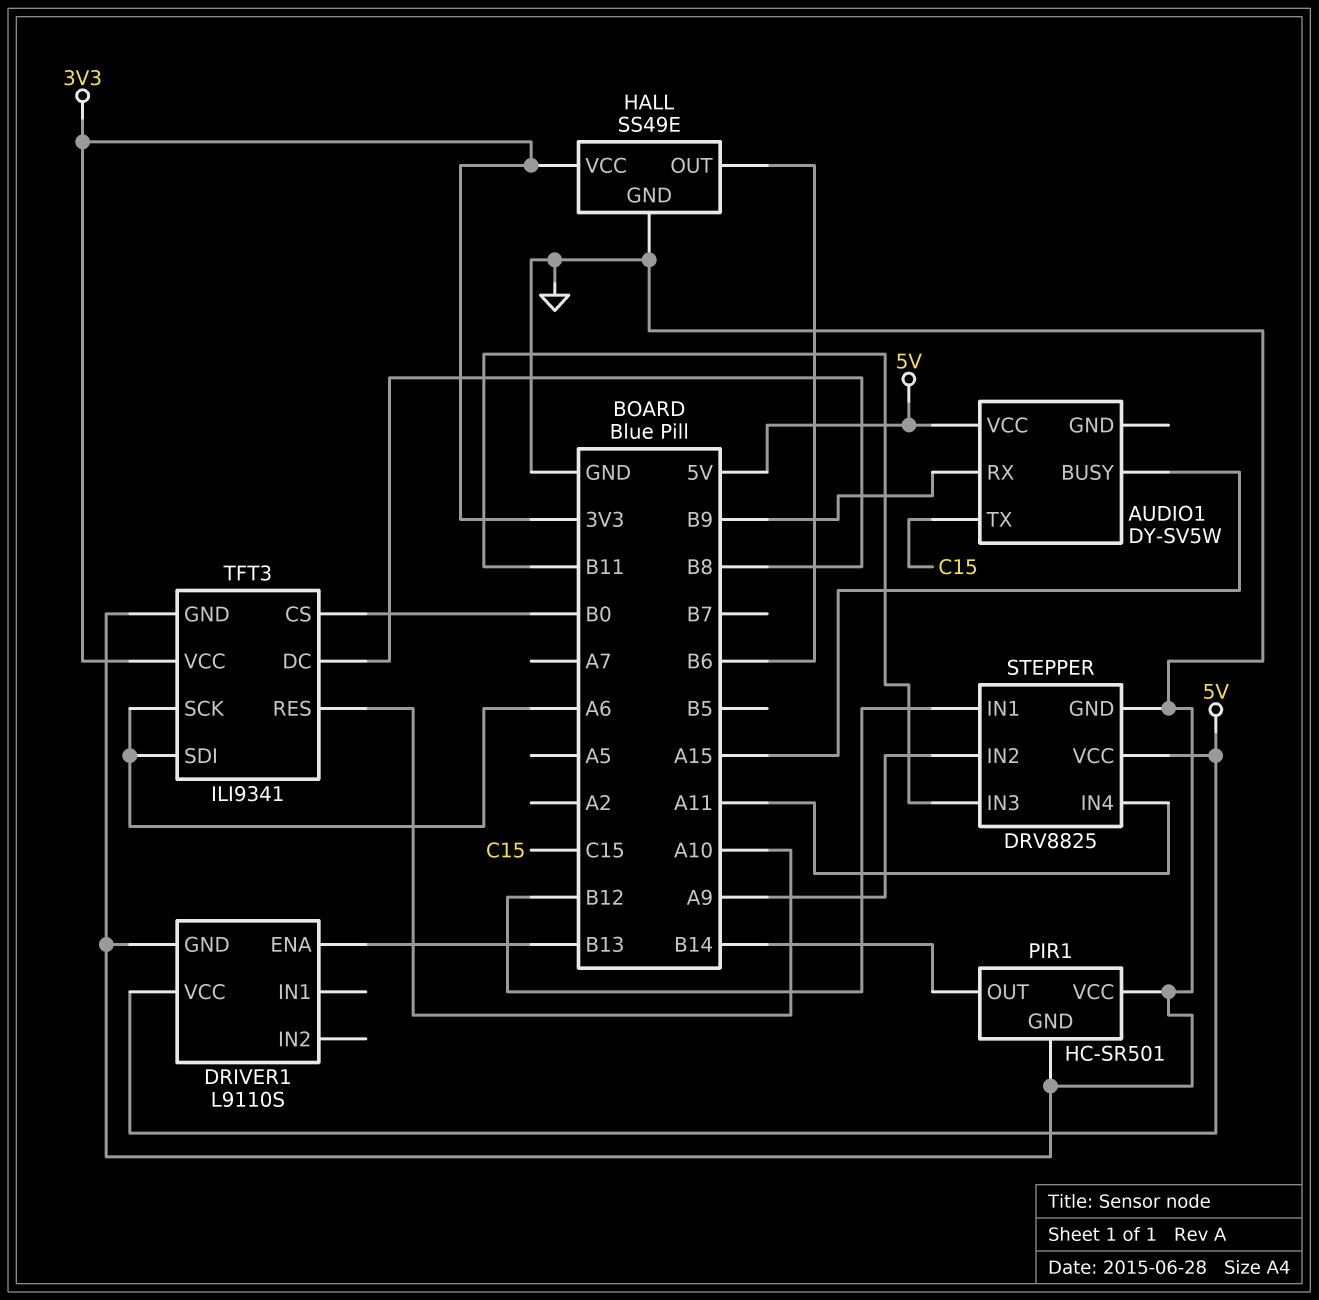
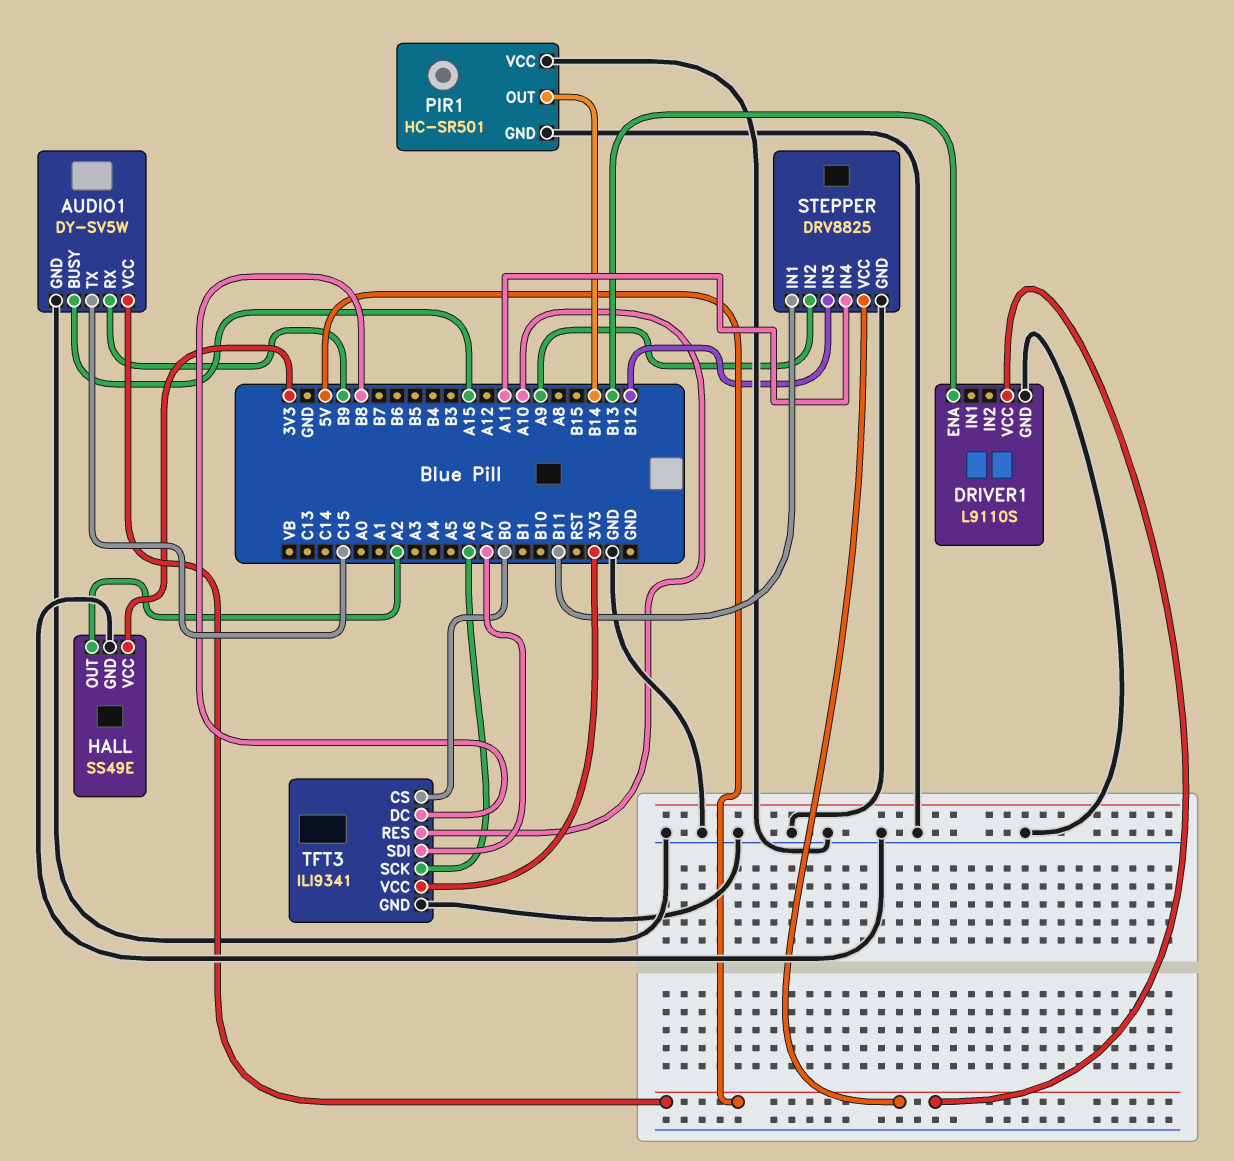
AUDIO1 pin GND: none -> GND
HALL pin OUT: B6 -> A2
STEPPER pin IN1: B12 -> B11
STEPPER pin IN3: B11 -> B12
TFT3 pin SDI: A6 -> A7

